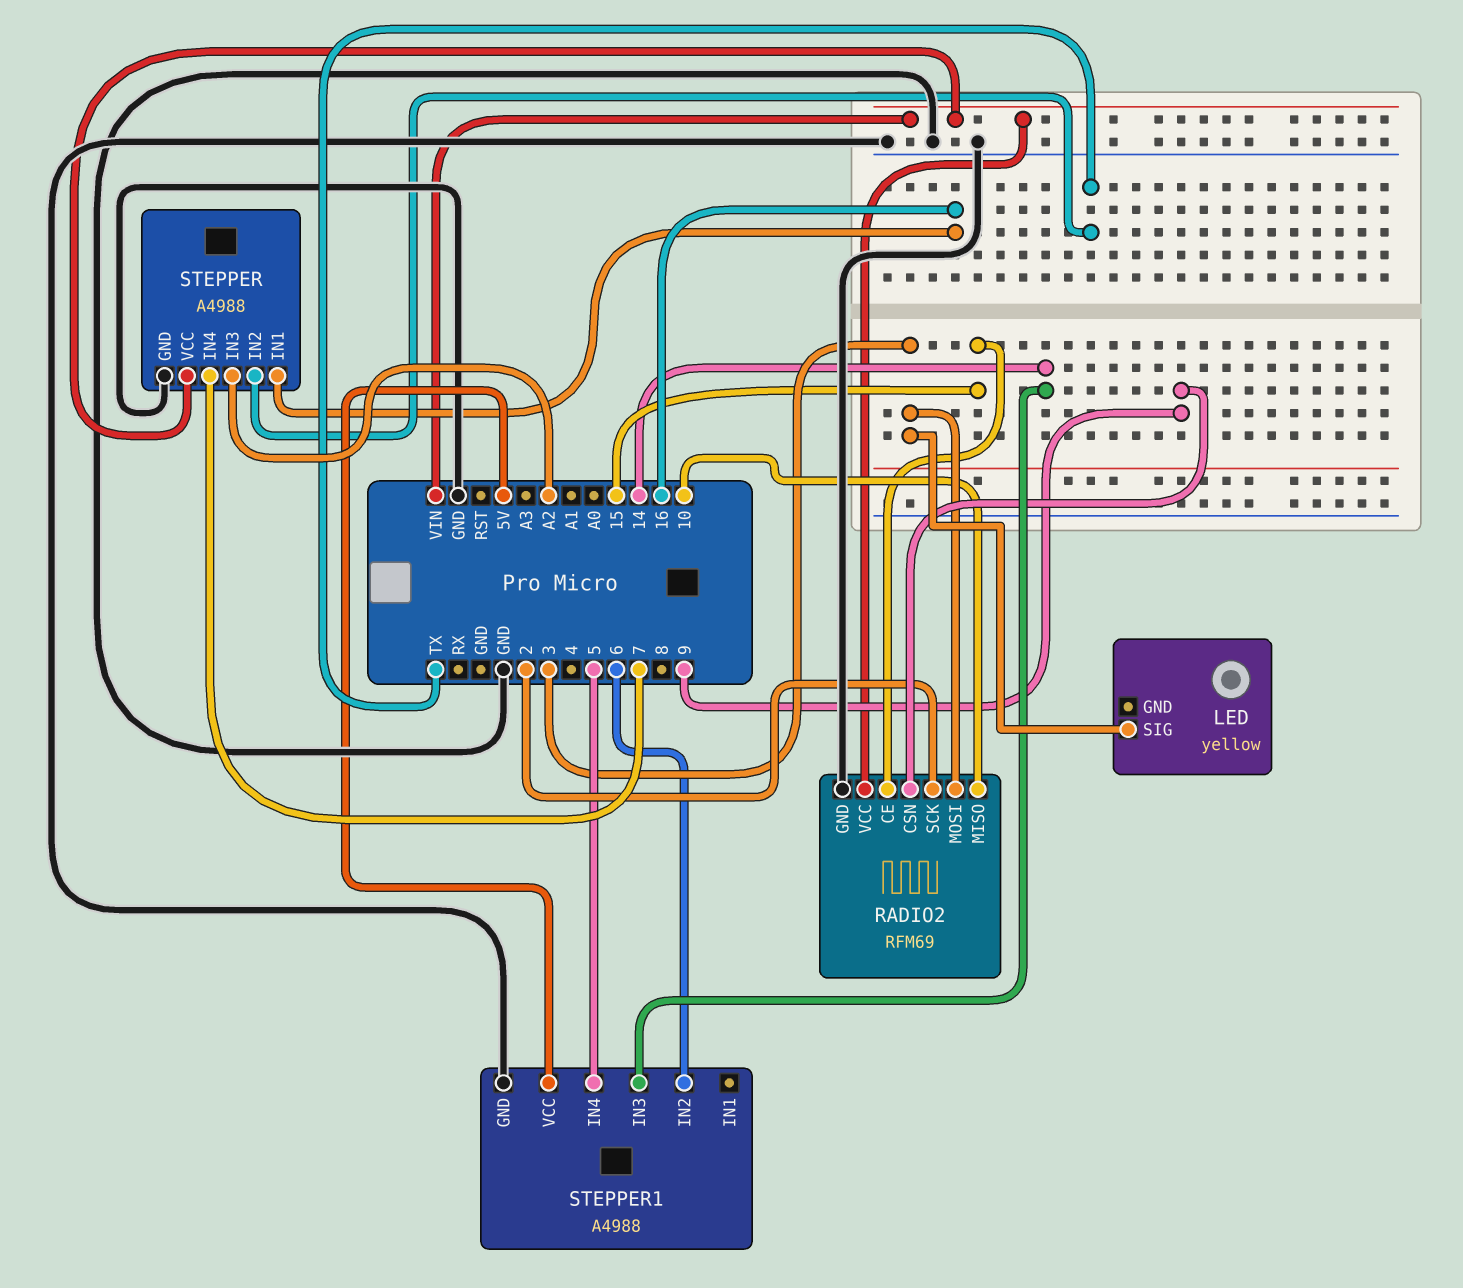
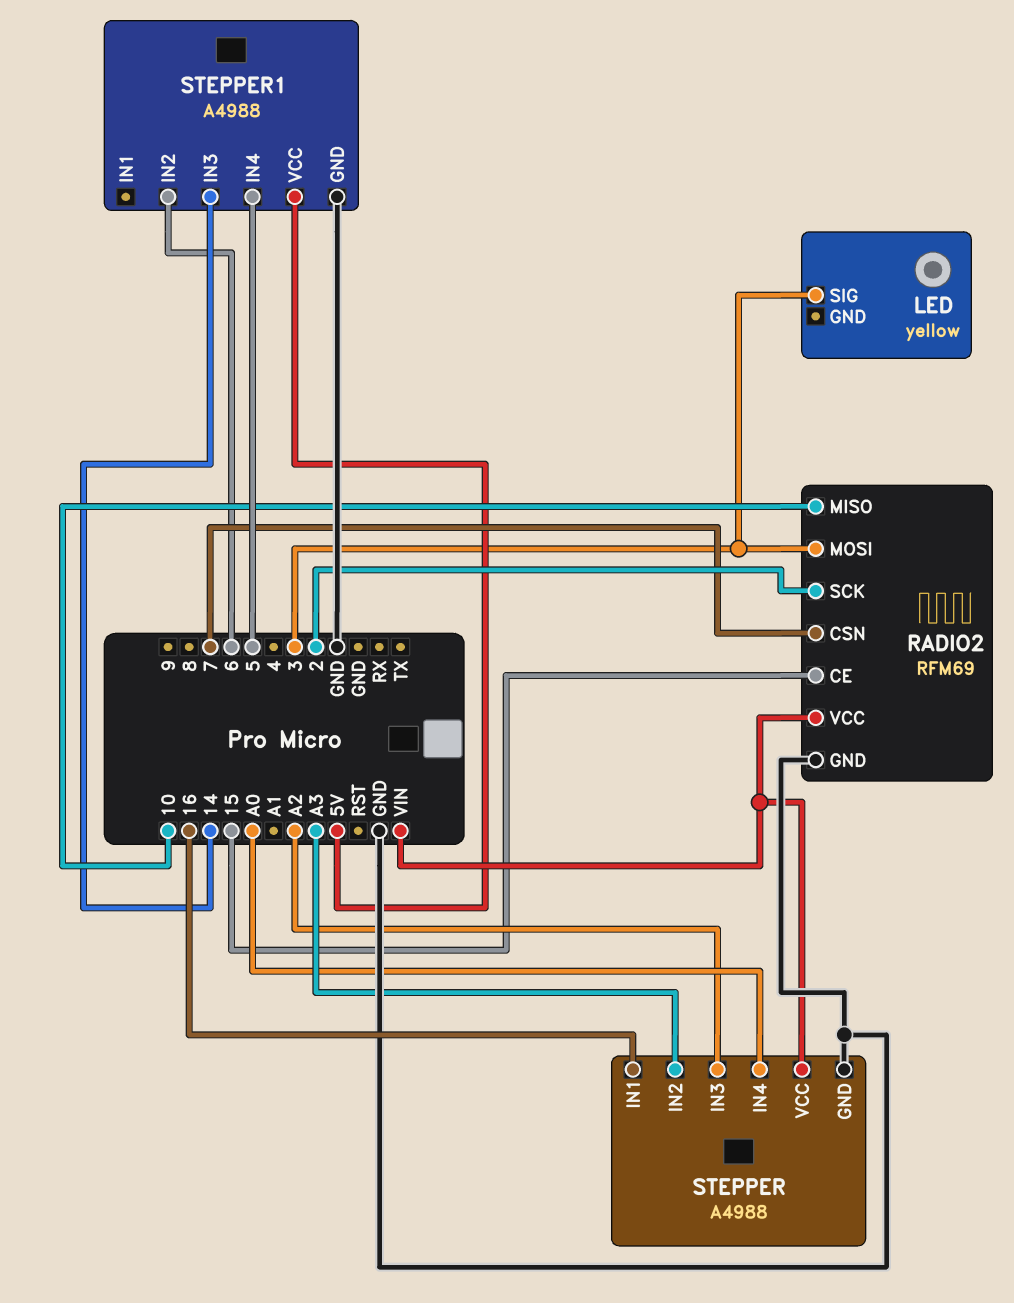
RADIO2 pin CSN: 9 -> 7
STEPPER pin IN2: TX -> A3
STEPPER pin IN4: 7 -> A0

